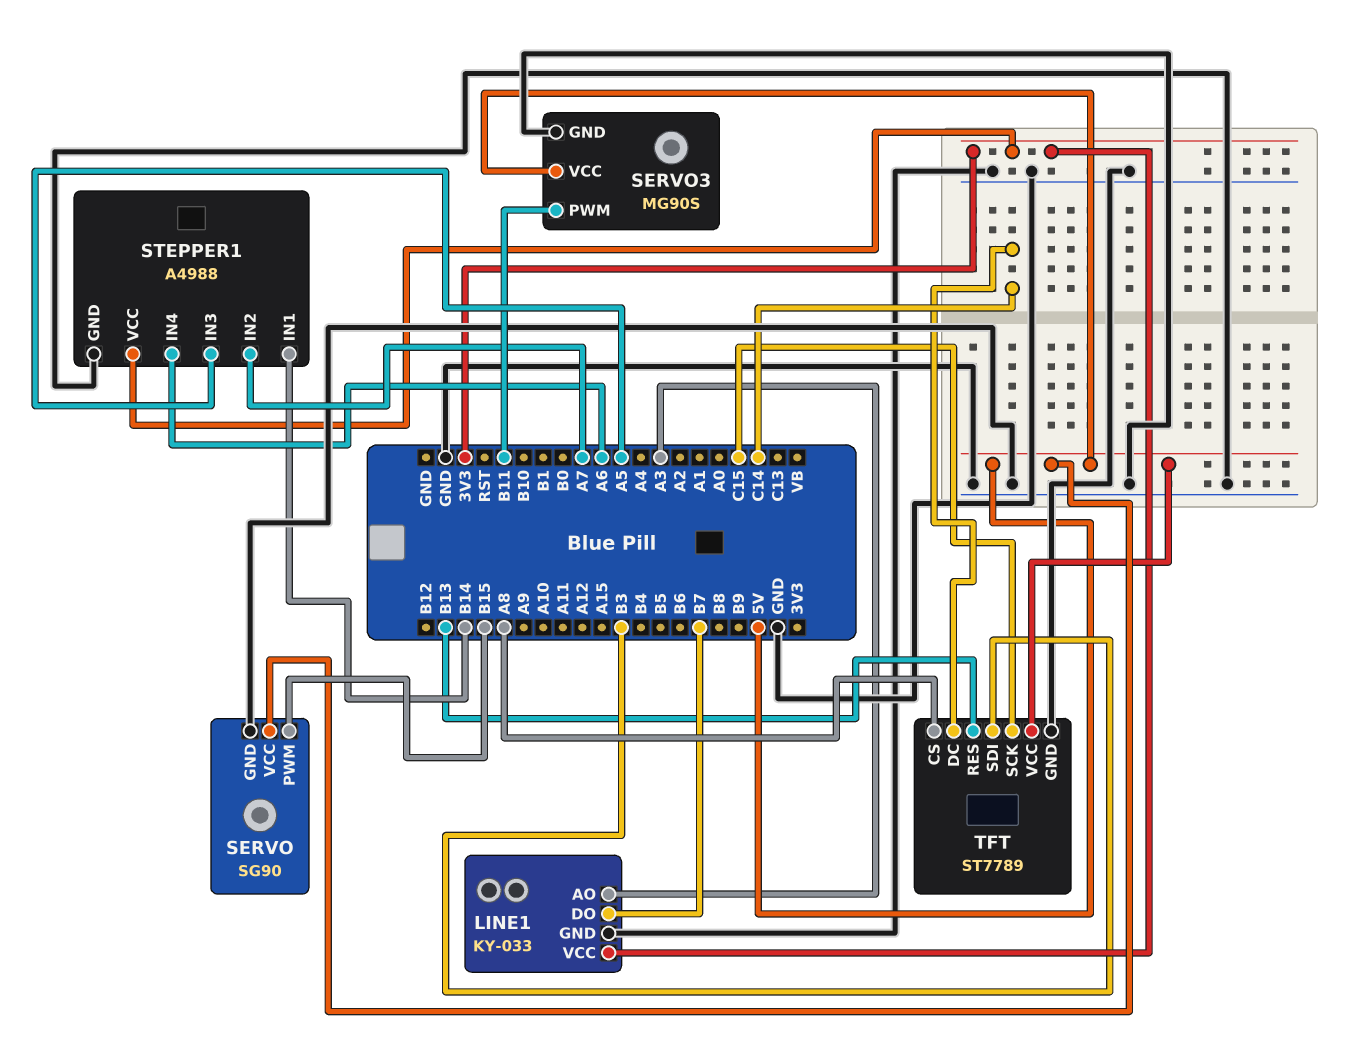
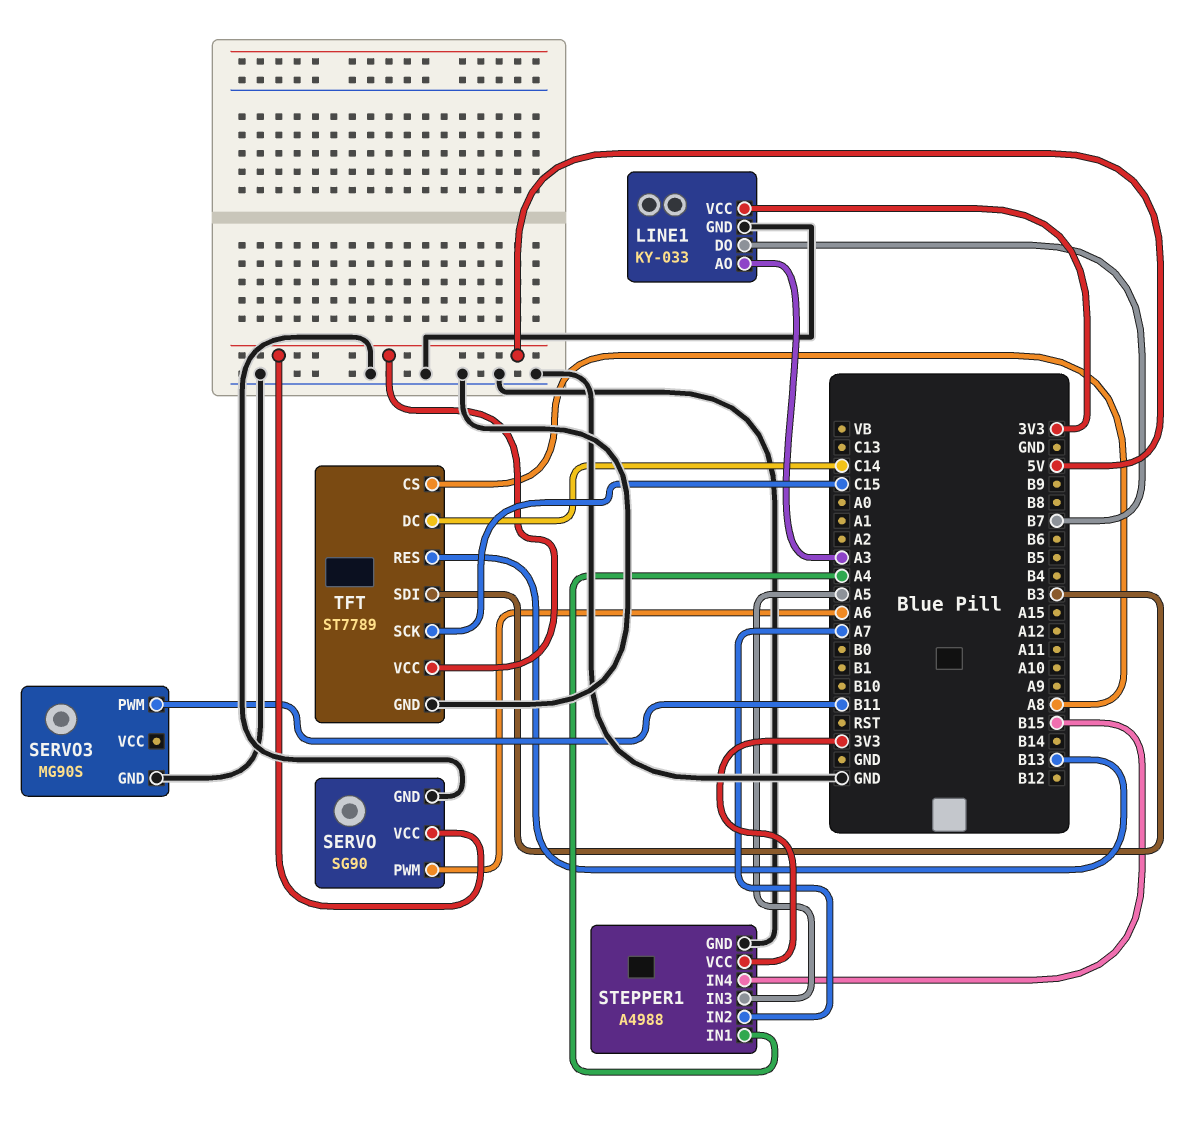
SERVO pin PWM: B15 -> A6
SERVO3 pin VCC: 5V -> none
STEPPER1 pin IN1: B14 -> A4
STEPPER1 pin IN4: A6 -> B15

